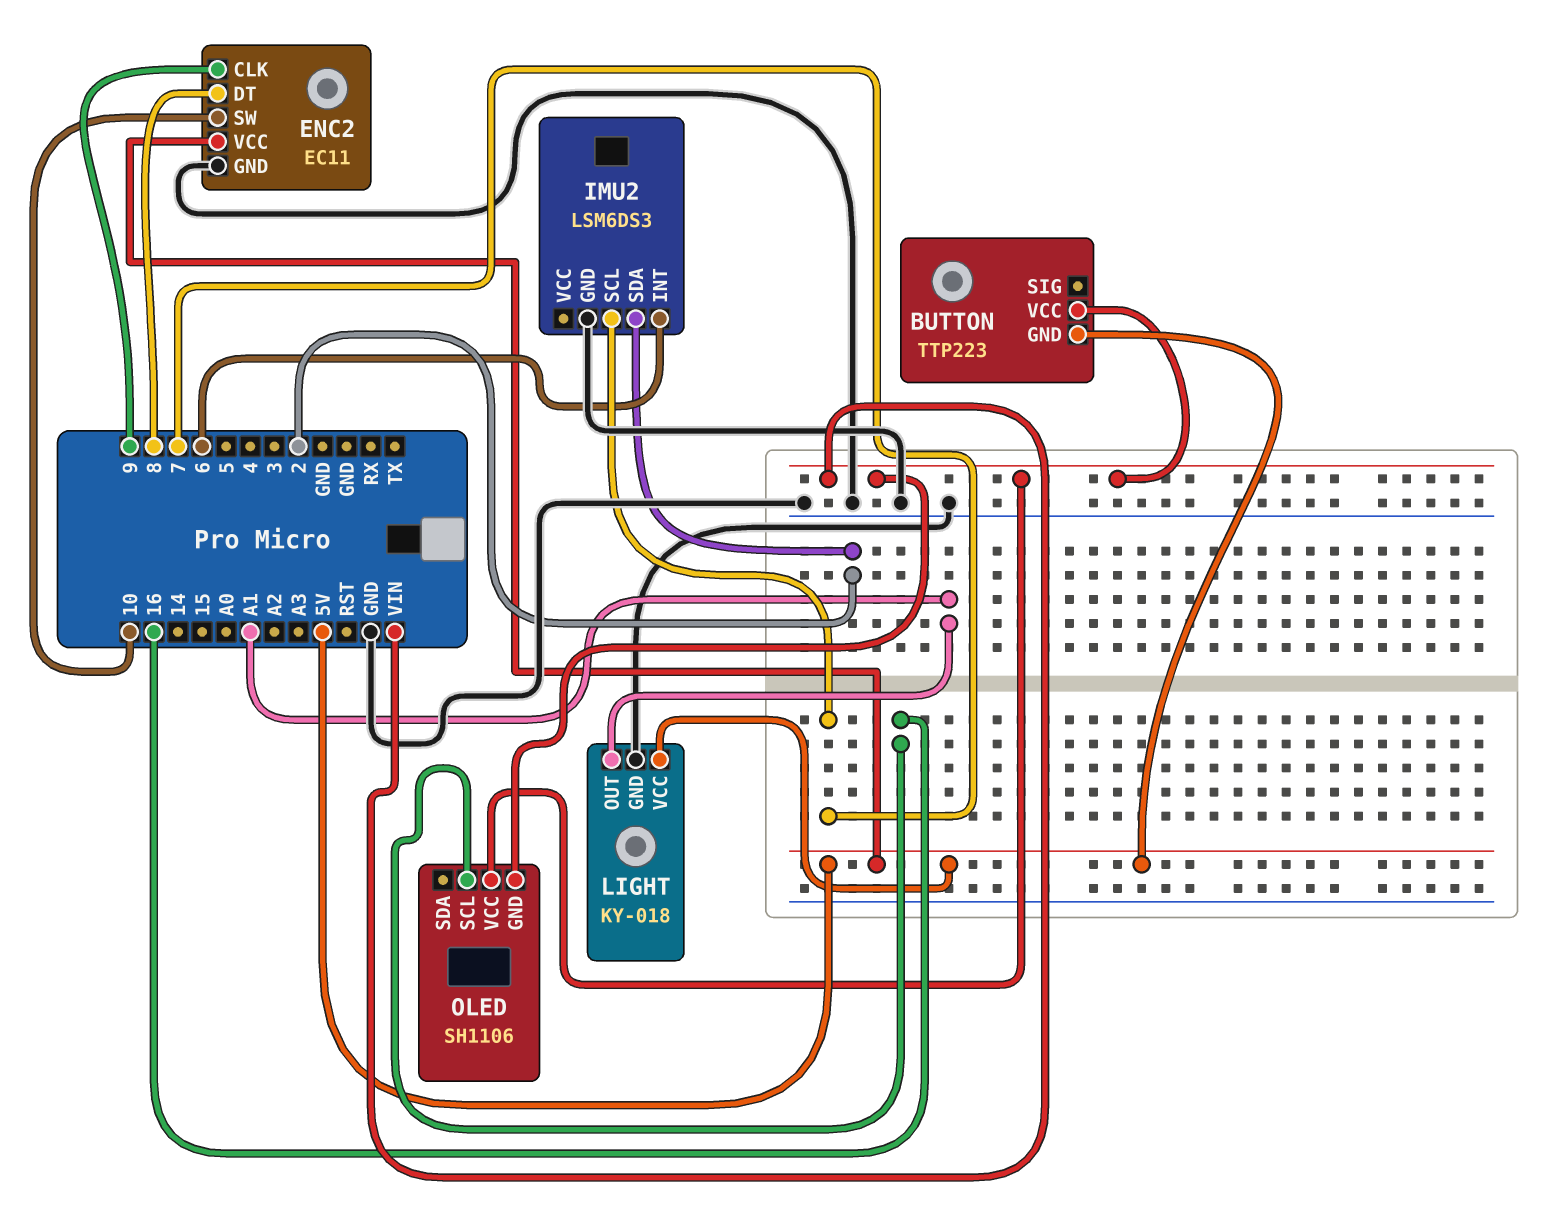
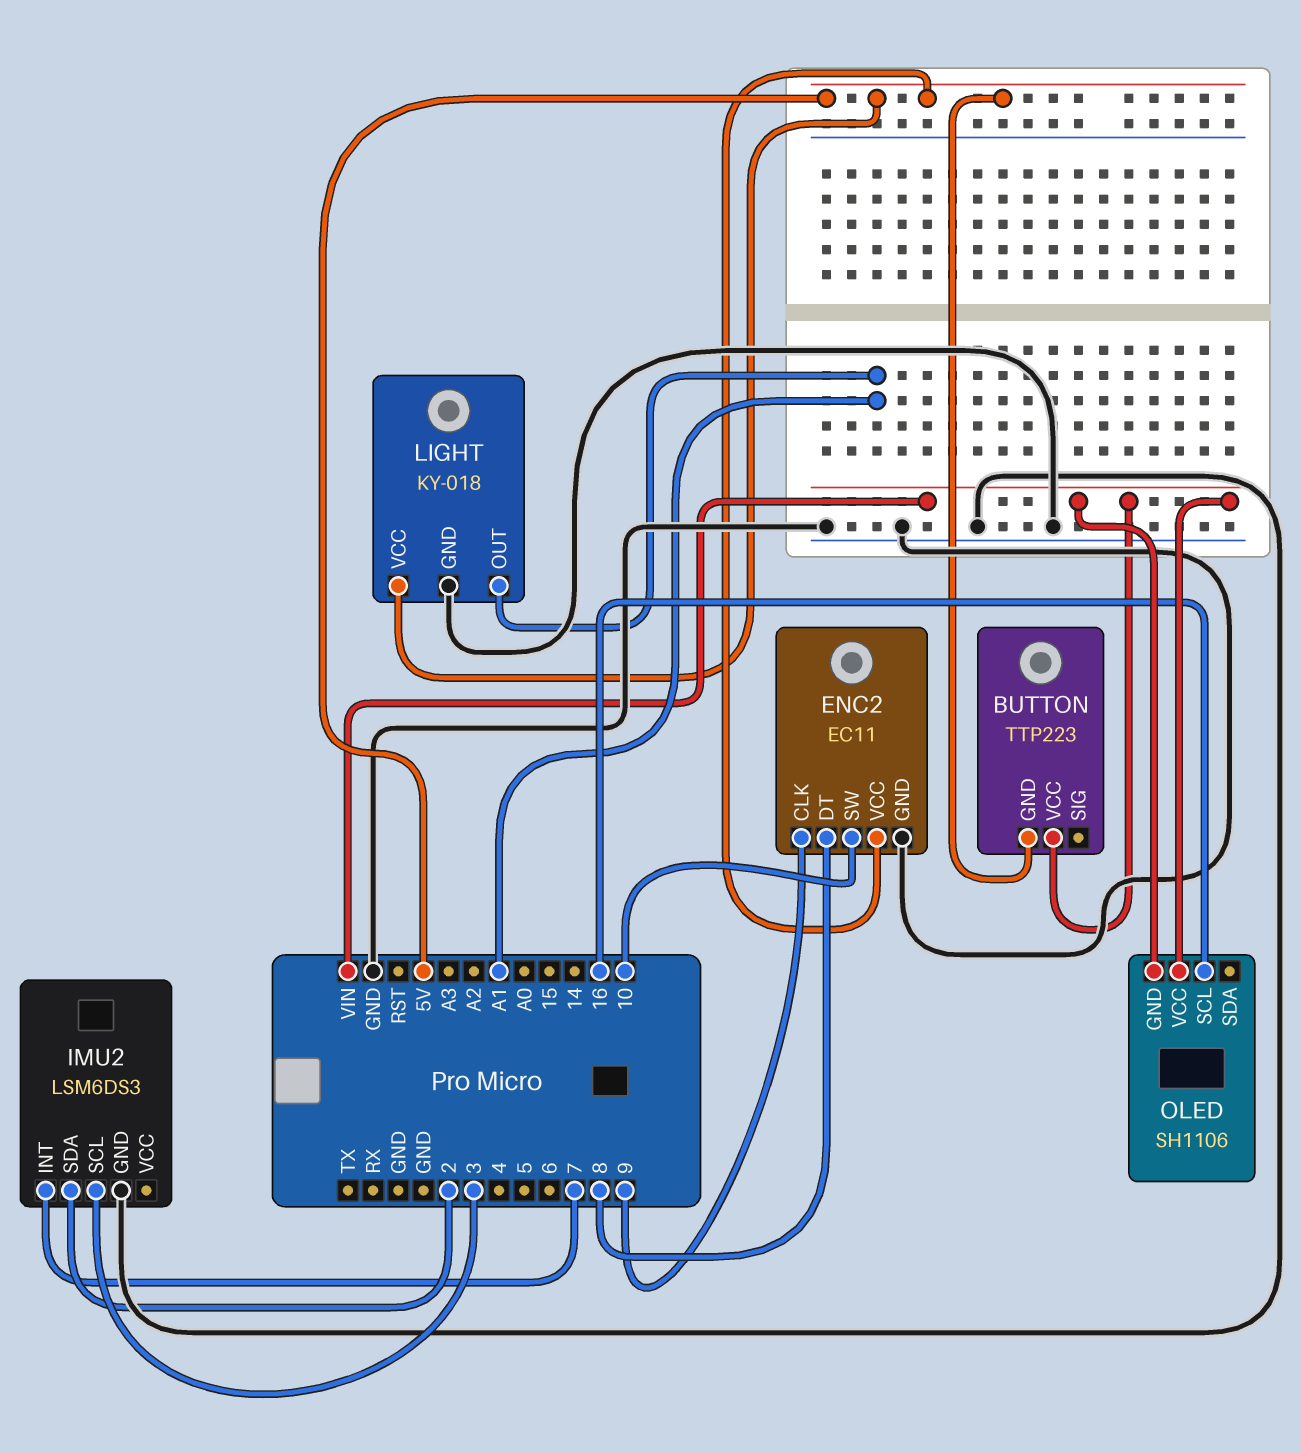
IMU2 pin INT: 6 -> 7
IMU2 pin SCL: 7 -> 3

